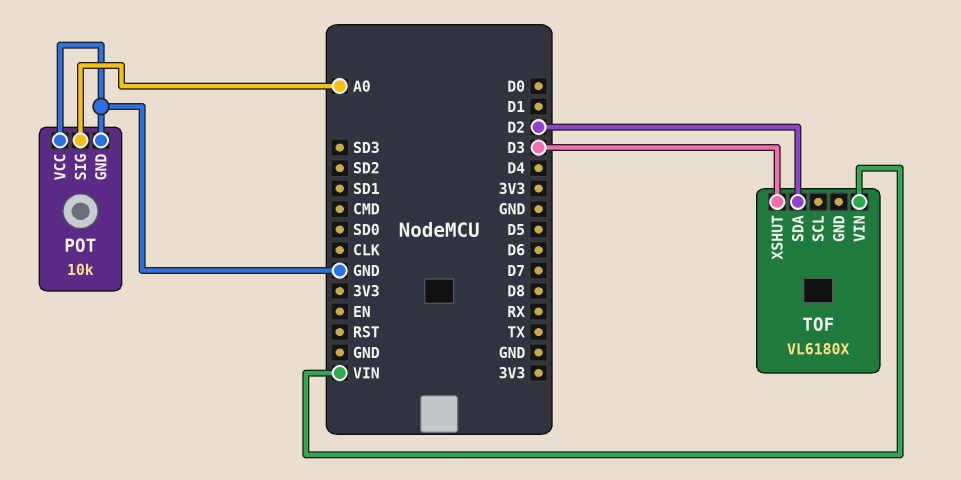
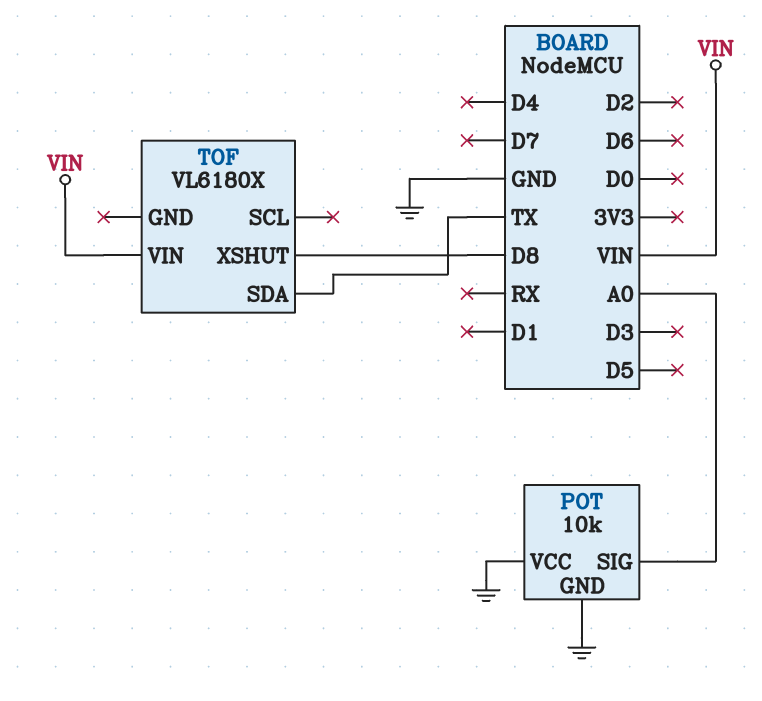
TOF pin SDA: D2 -> TX
TOF pin XSHUT: D3 -> D8

